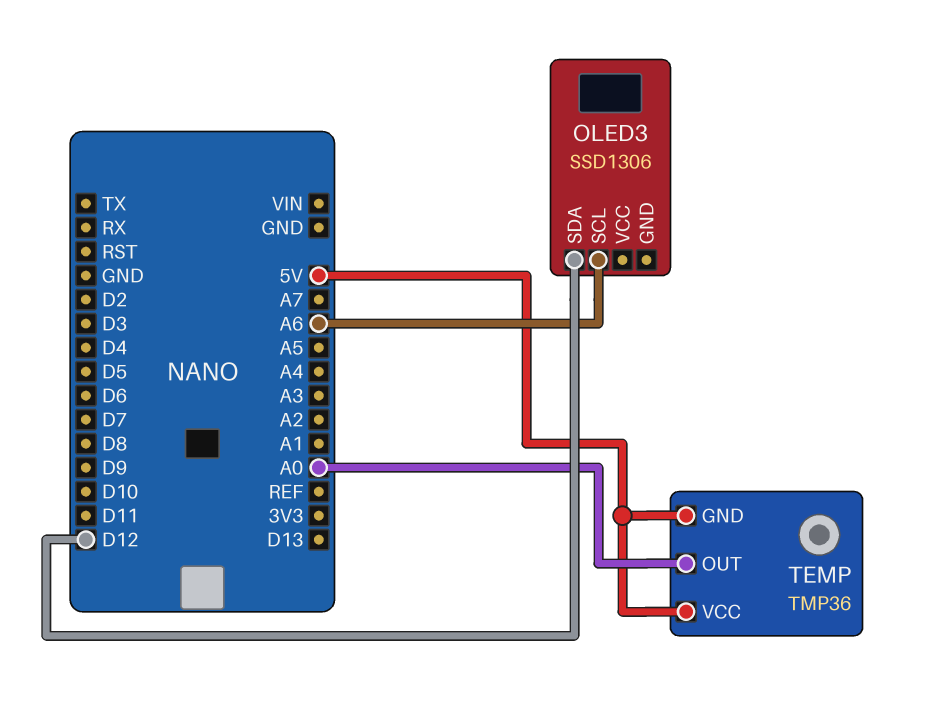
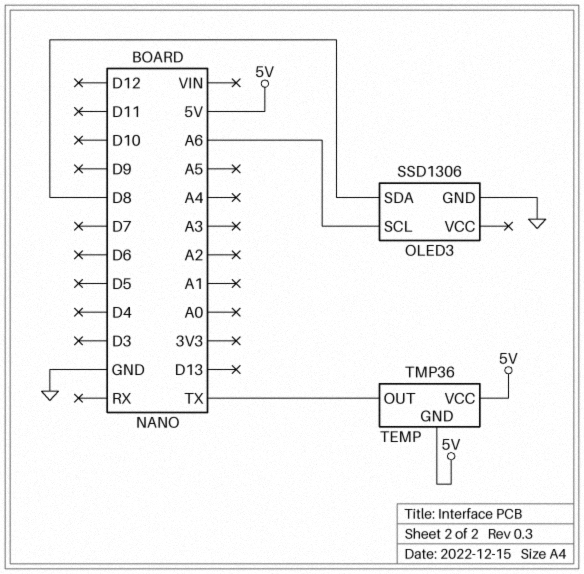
OLED3 pin GND: none -> GND
OLED3 pin SDA: D12 -> D8
TEMP pin OUT: A0 -> TX

